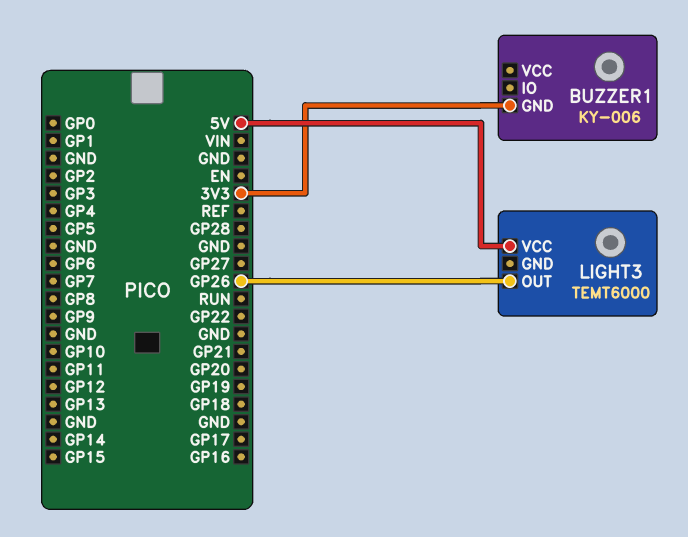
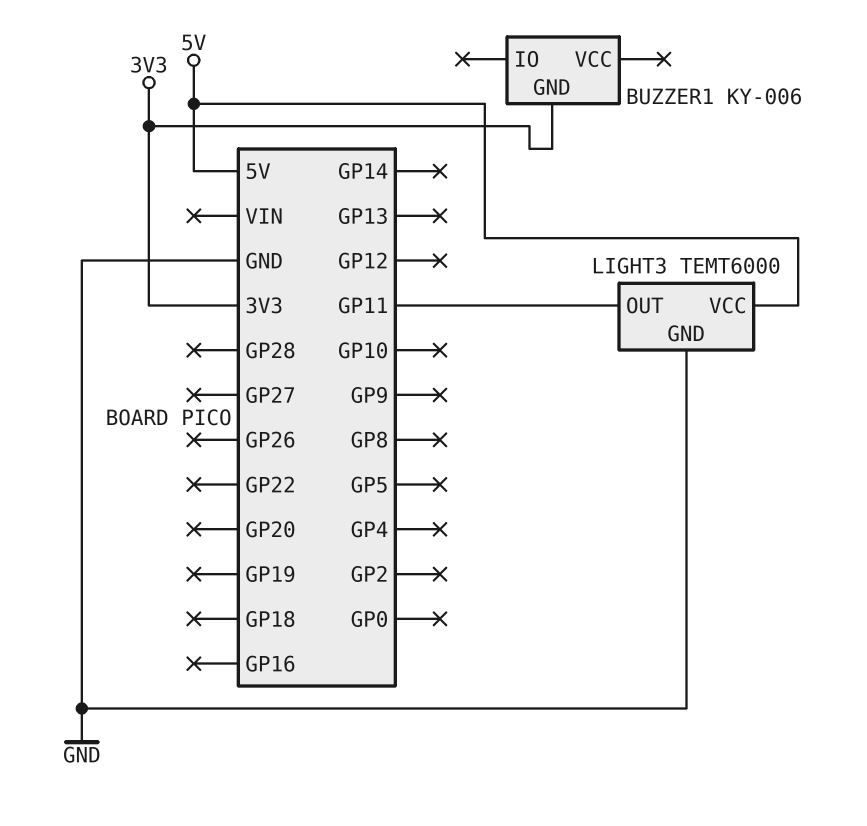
LIGHT3 pin GND: none -> GND
LIGHT3 pin OUT: GP26 -> GP11

